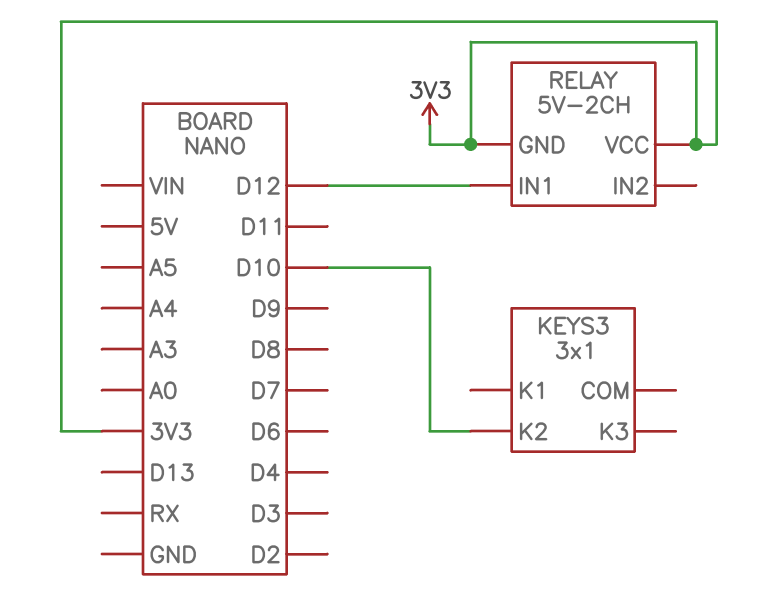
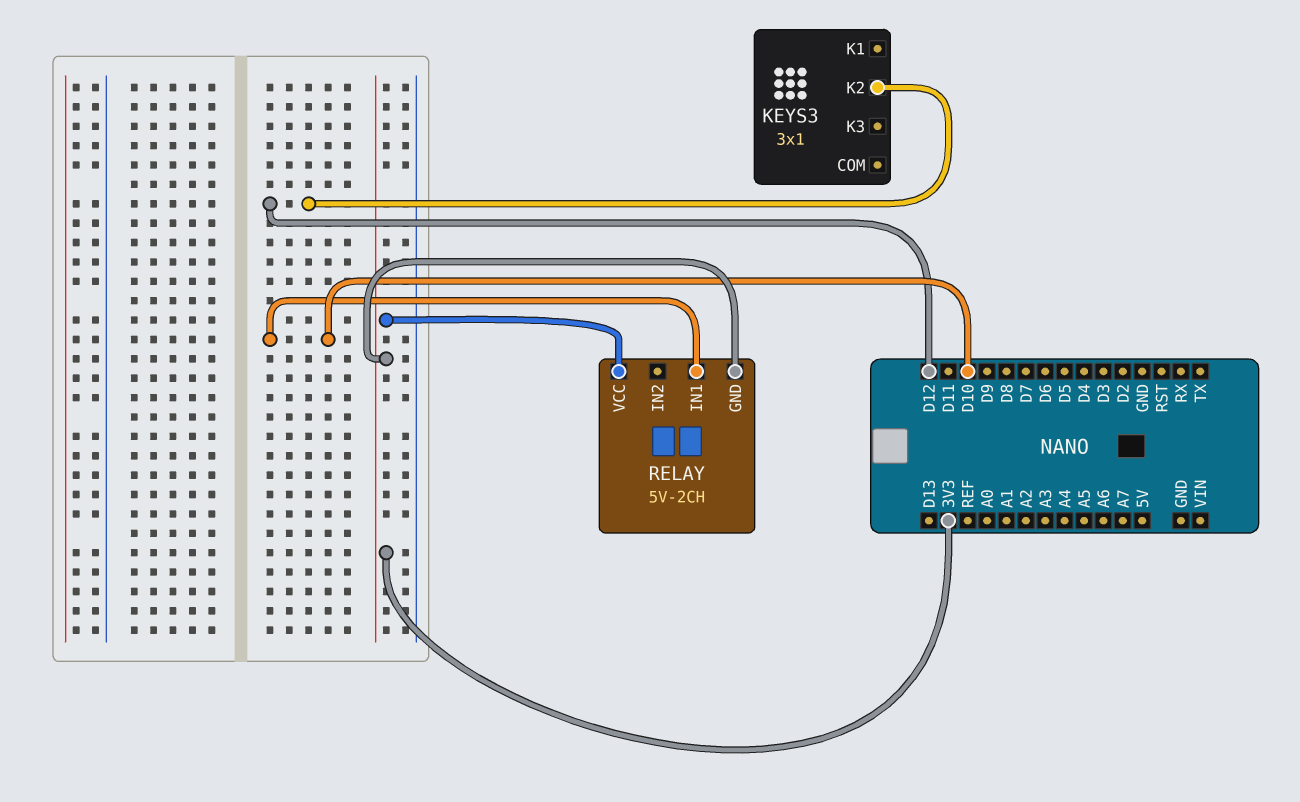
KEYS3 pin K2: D10 -> D12
RELAY pin IN1: D12 -> D10

